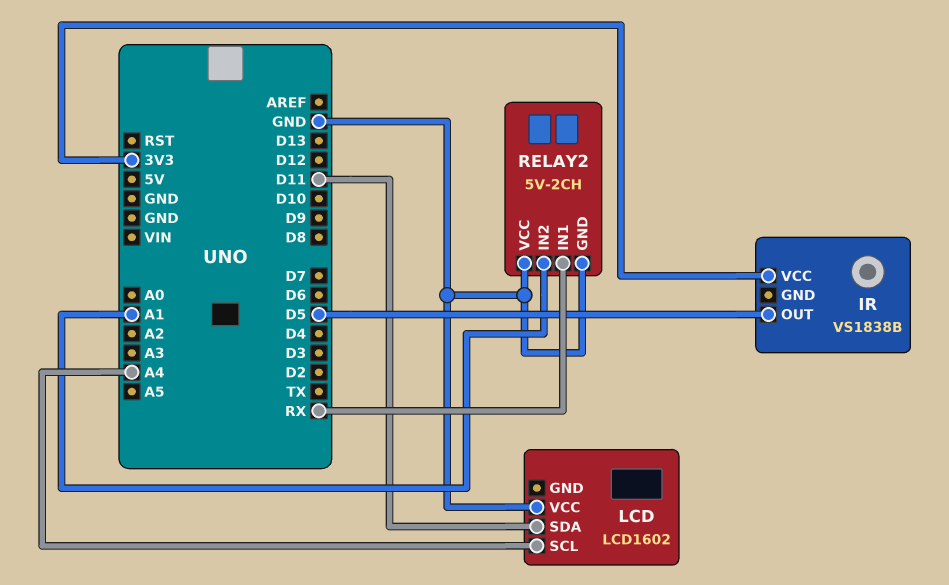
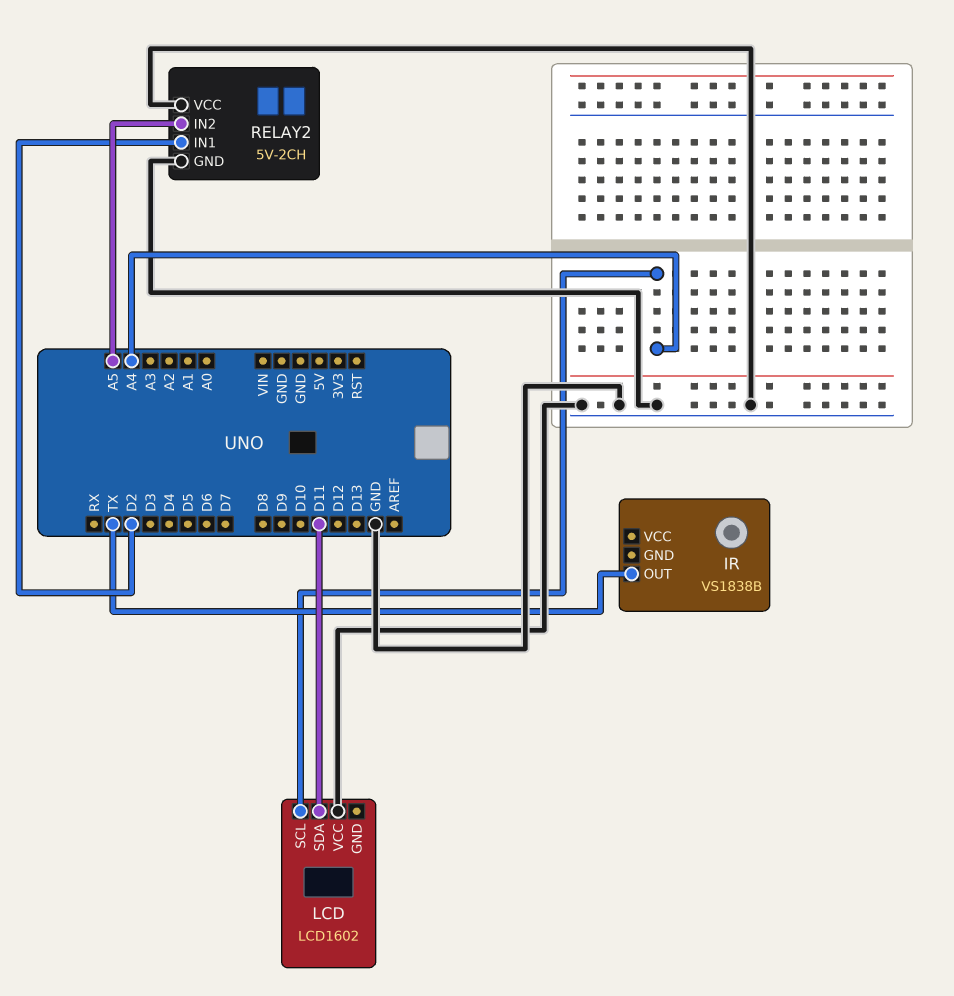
IR pin OUT: D5 -> TX
IR pin VCC: 3V3 -> none
RELAY2 pin IN1: RX -> D2
RELAY2 pin IN2: A1 -> A5

